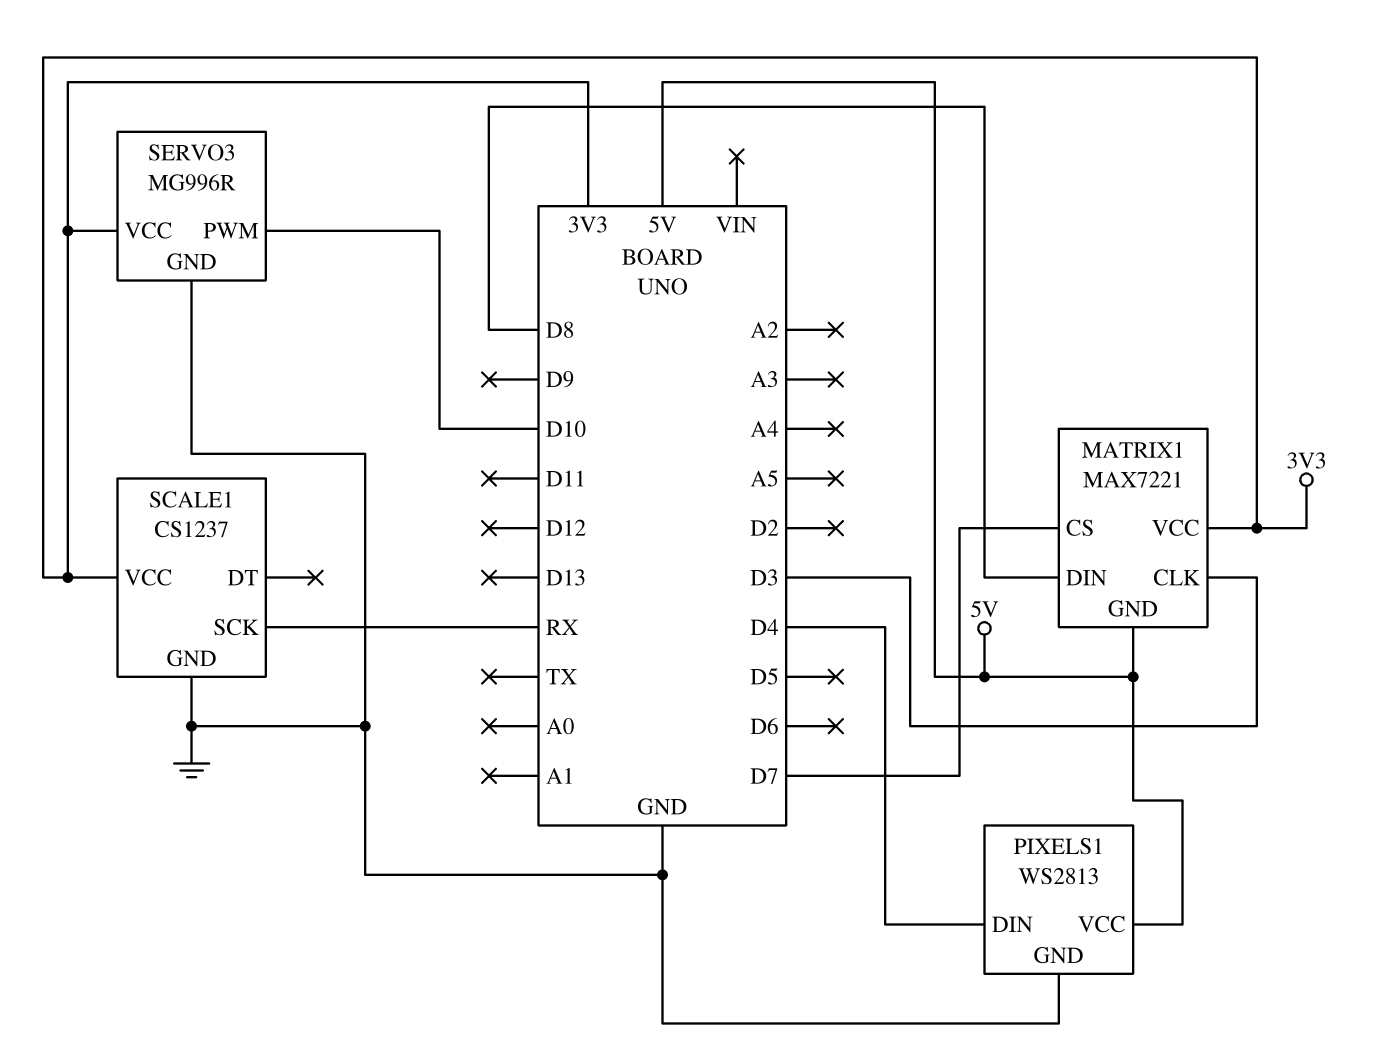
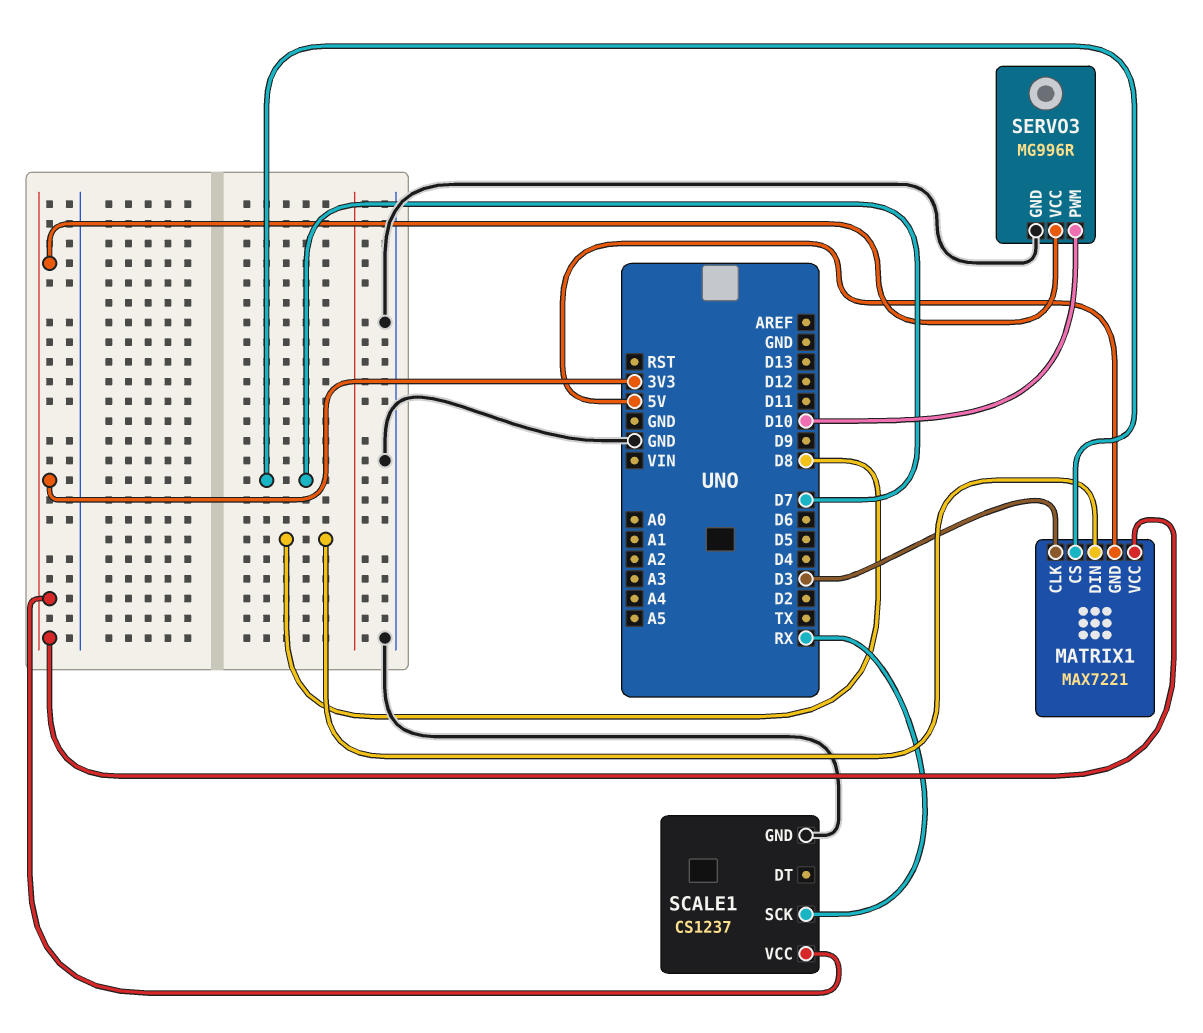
PIXELS1: WS2813 -> none
PIXELS1 pin DIN: D4 -> none
PIXELS1 pin GND: GND -> none
PIXELS1 pin VCC: 5V -> none

